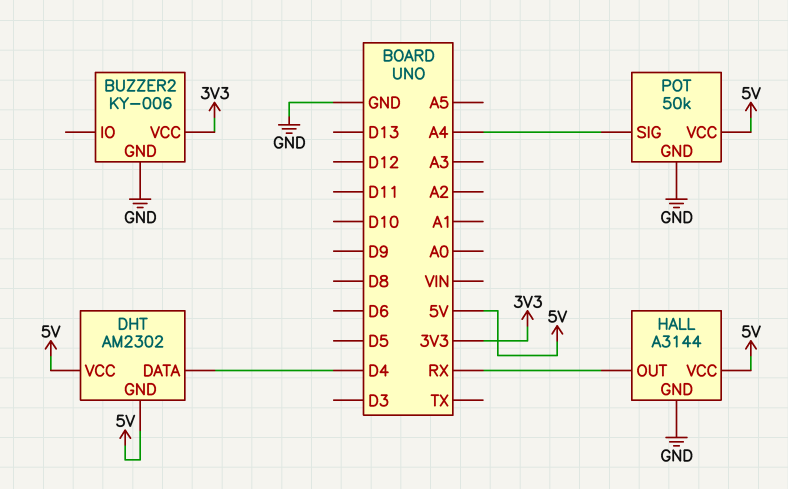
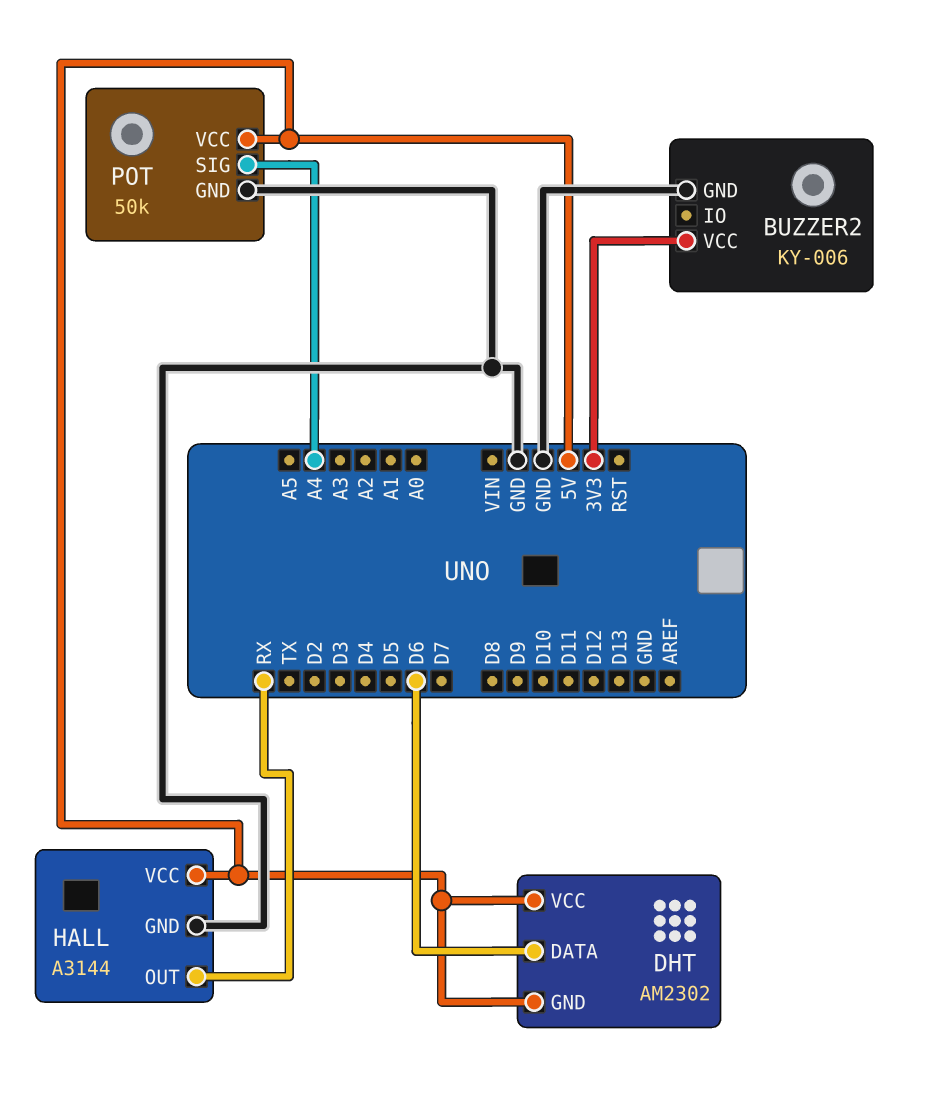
DHT pin DATA: D4 -> D6

